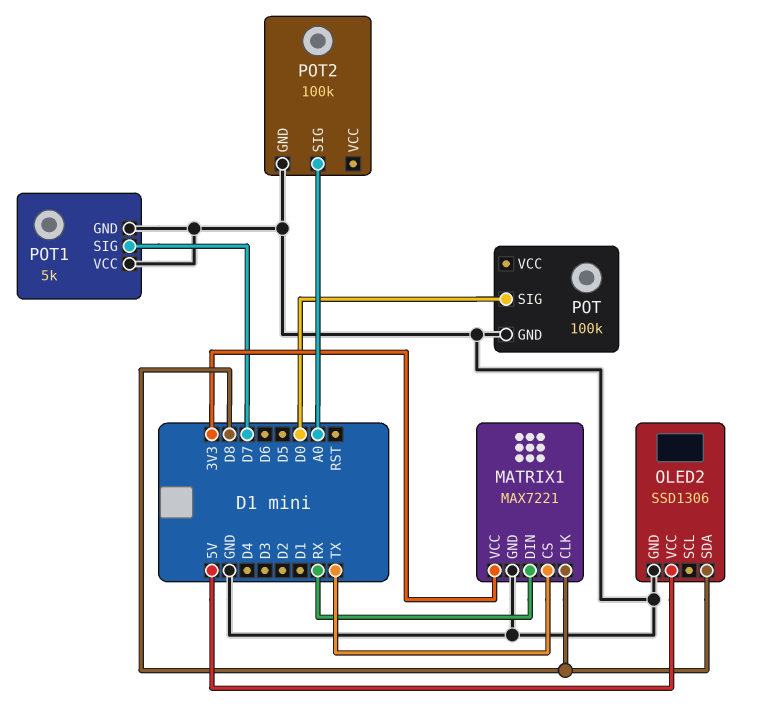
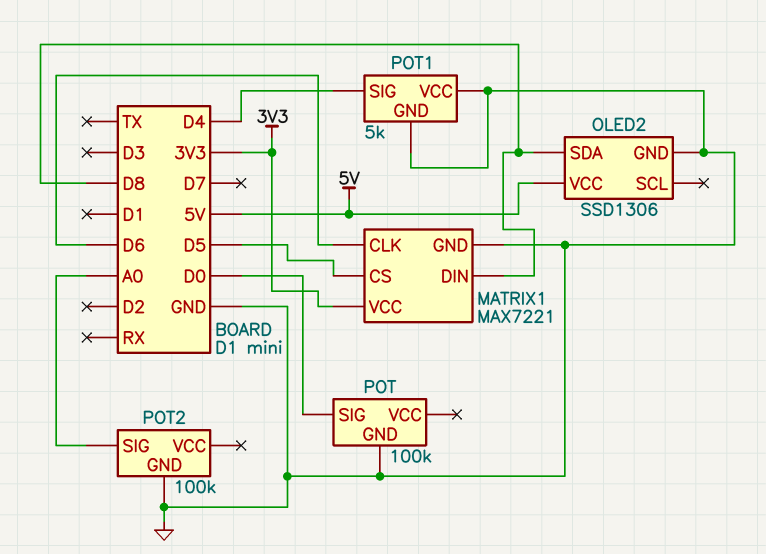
MATRIX1 pin CLK: D8 -> D6
MATRIX1 pin CS: TX -> D5
MATRIX1 pin DIN: RX -> D8
POT1 pin SIG: D7 -> D4

